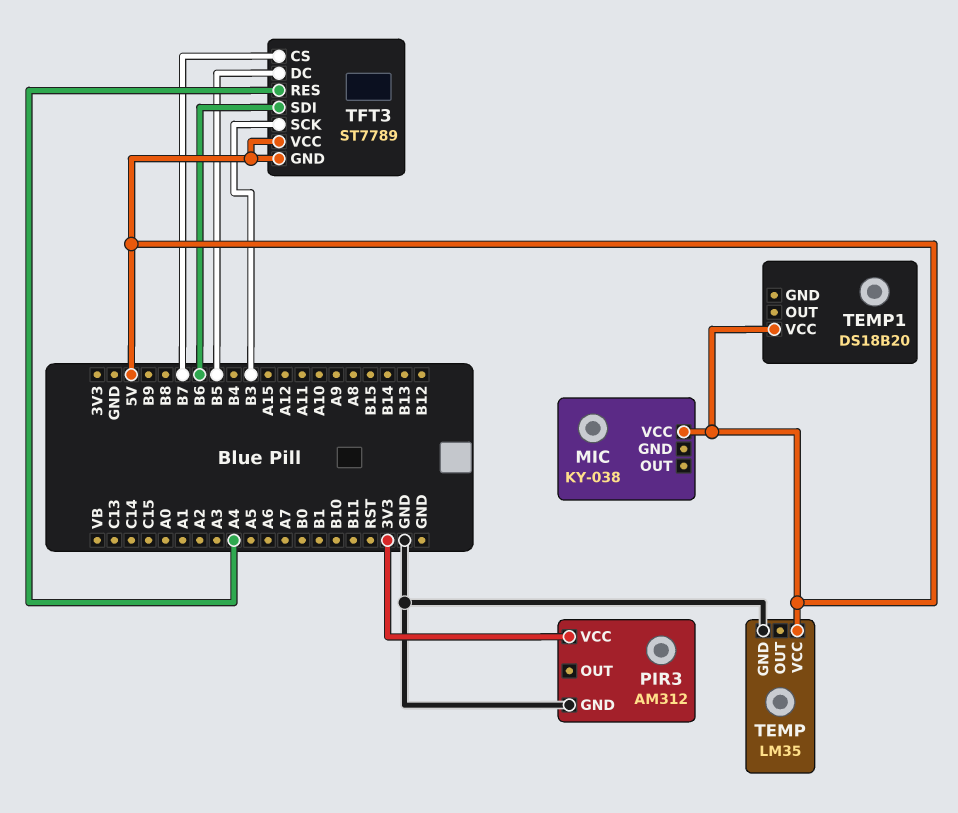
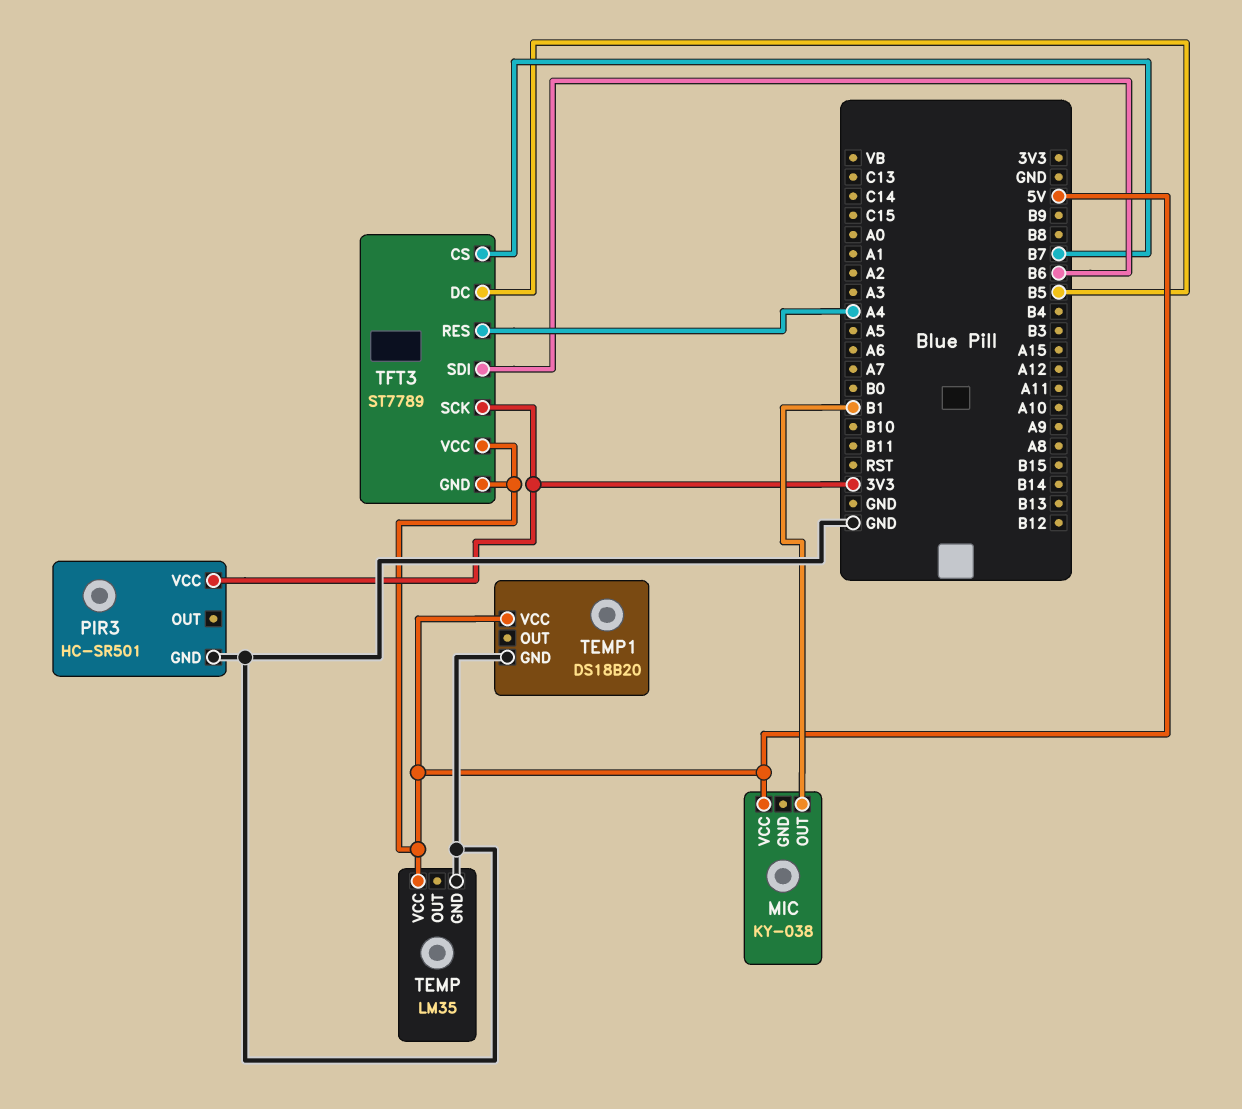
MIC pin OUT: none -> B1
PIR3: AM312 -> HC-SR501
TEMP1 pin GND: none -> GND
TFT3 pin SCK: B3 -> 3V3

